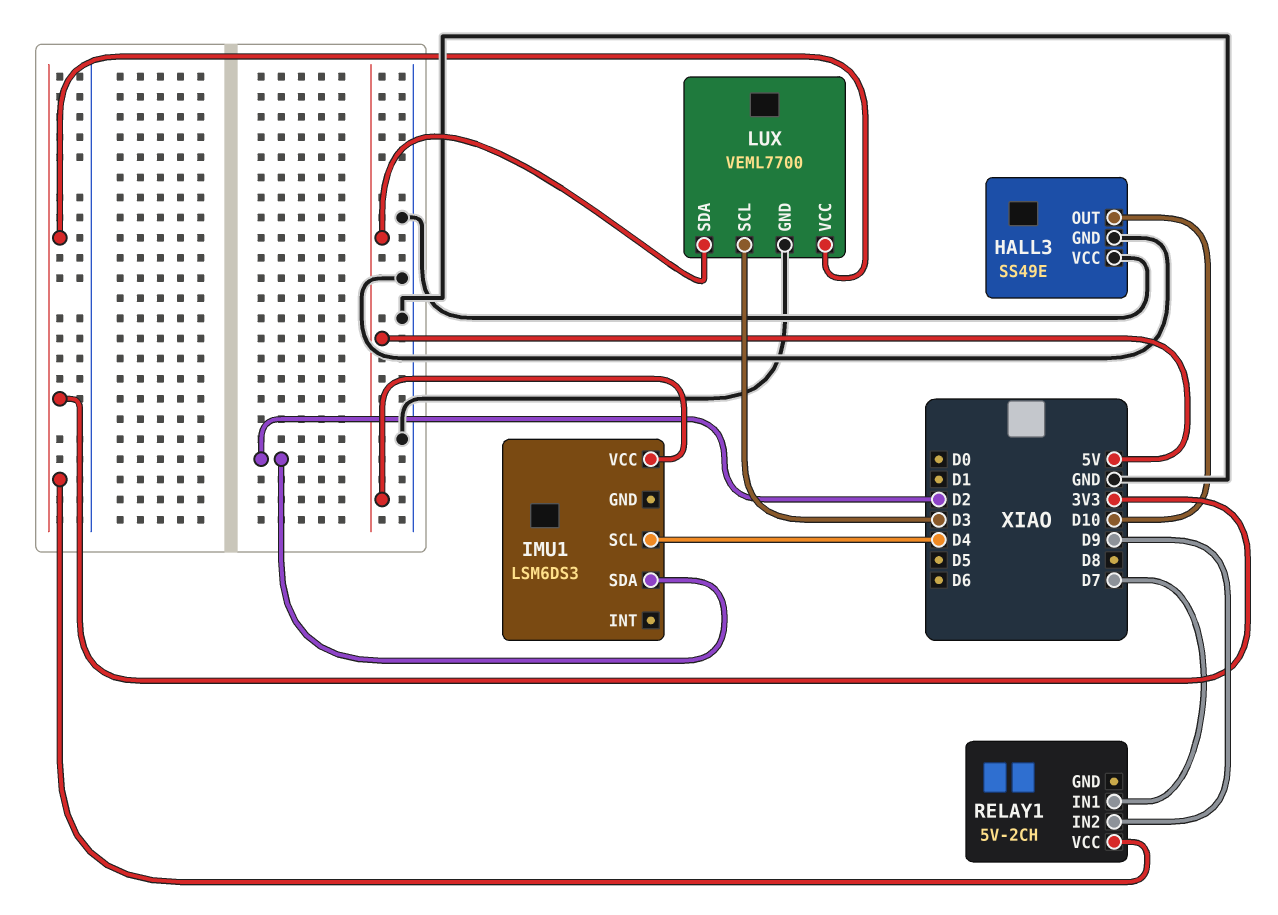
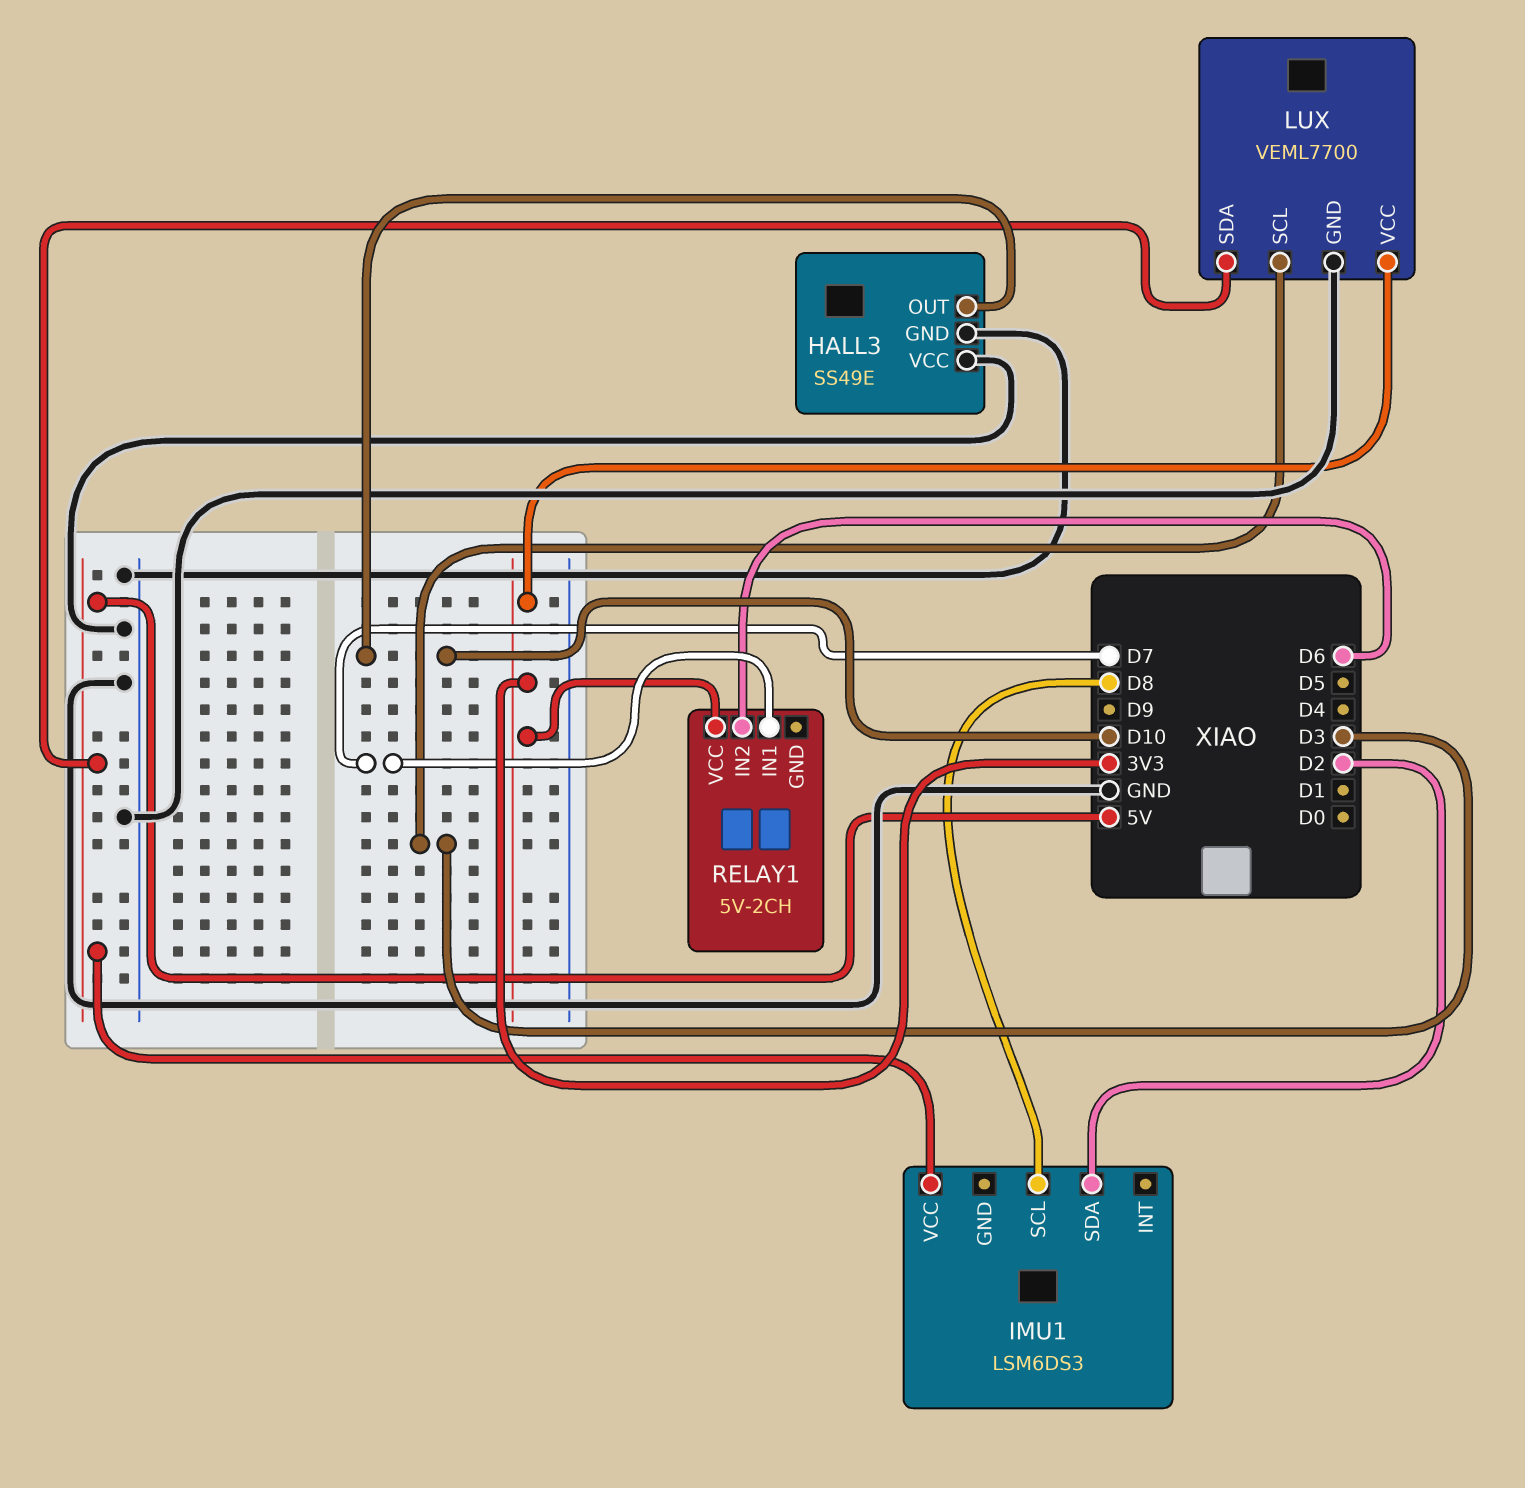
IMU1 pin SCL: D4 -> D8
RELAY1 pin IN2: D9 -> D6

